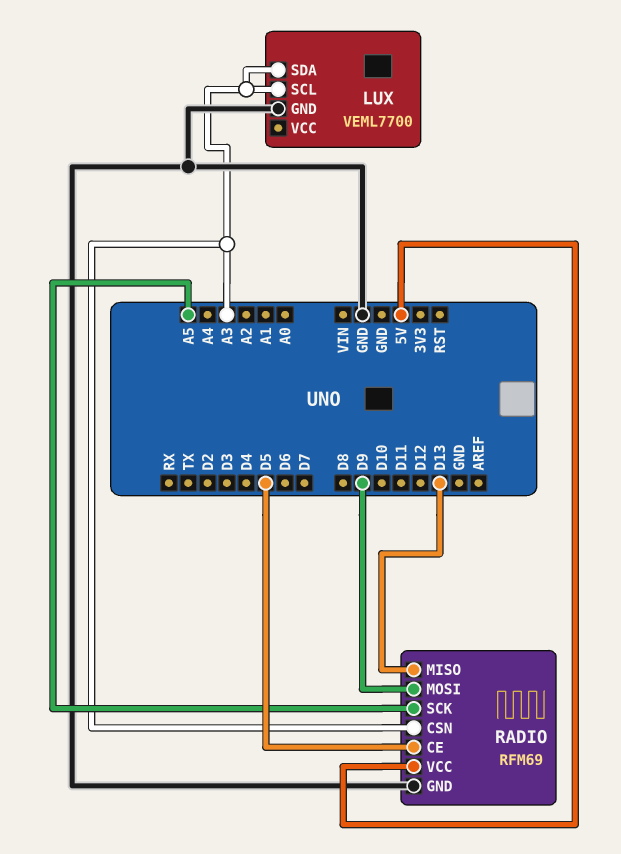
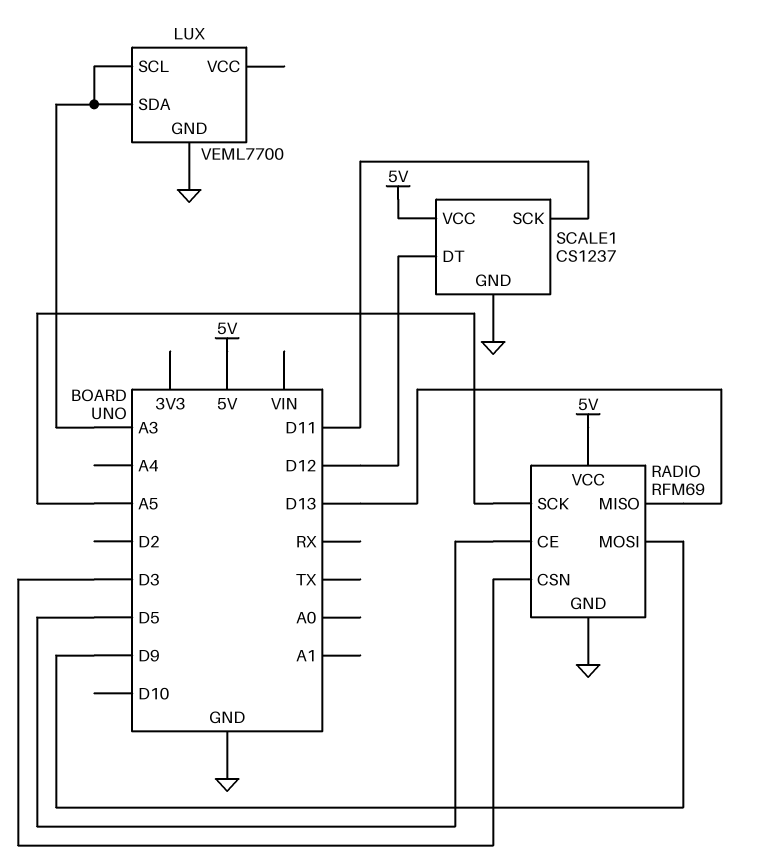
RADIO pin CSN: A3 -> D3
SCALE1: none -> CS1237
SCALE1 pin DT: none -> D12
SCALE1 pin GND: none -> GND
SCALE1 pin SCK: none -> D11
SCALE1 pin VCC: none -> 5V

